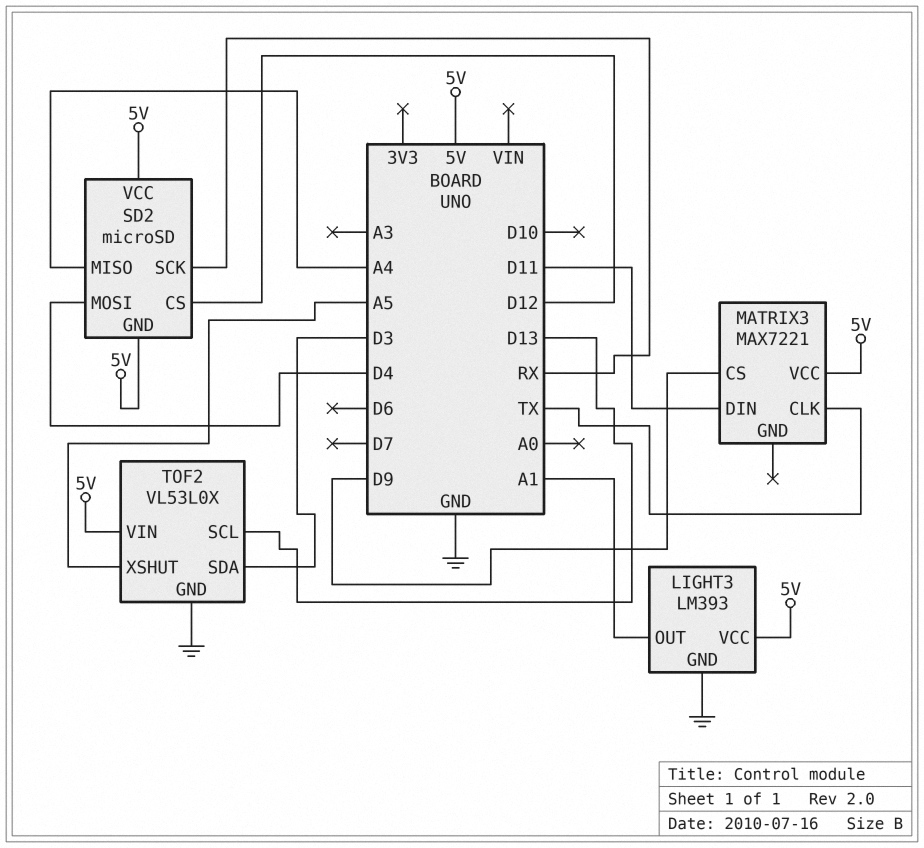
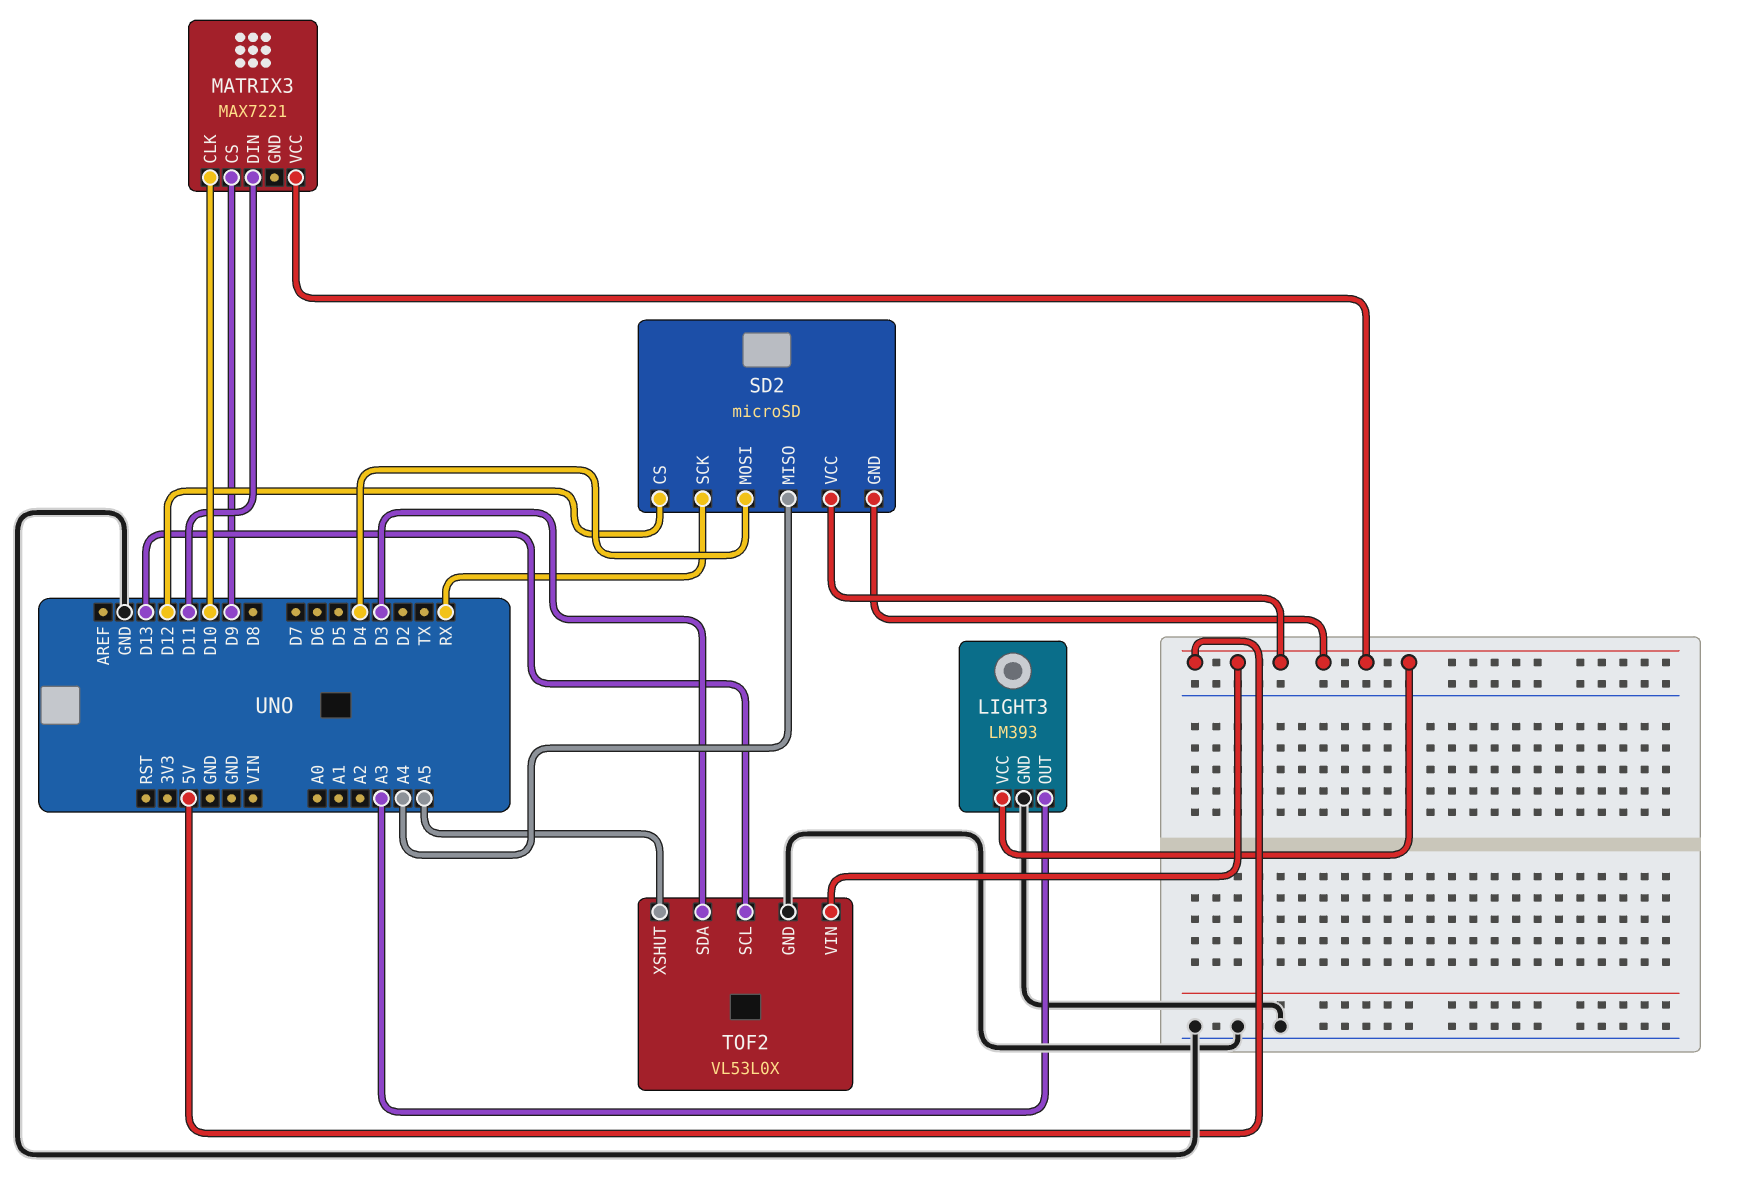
LIGHT3 pin OUT: A1 -> A3
MATRIX3 pin CLK: TX -> D10

